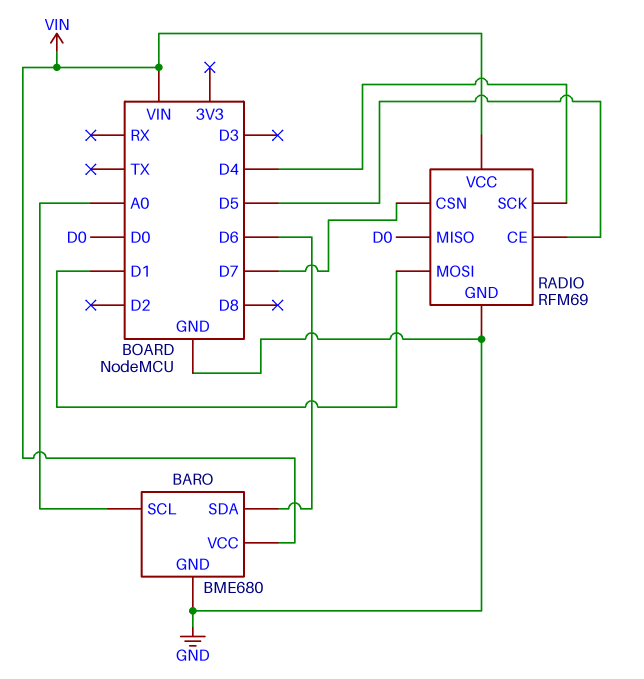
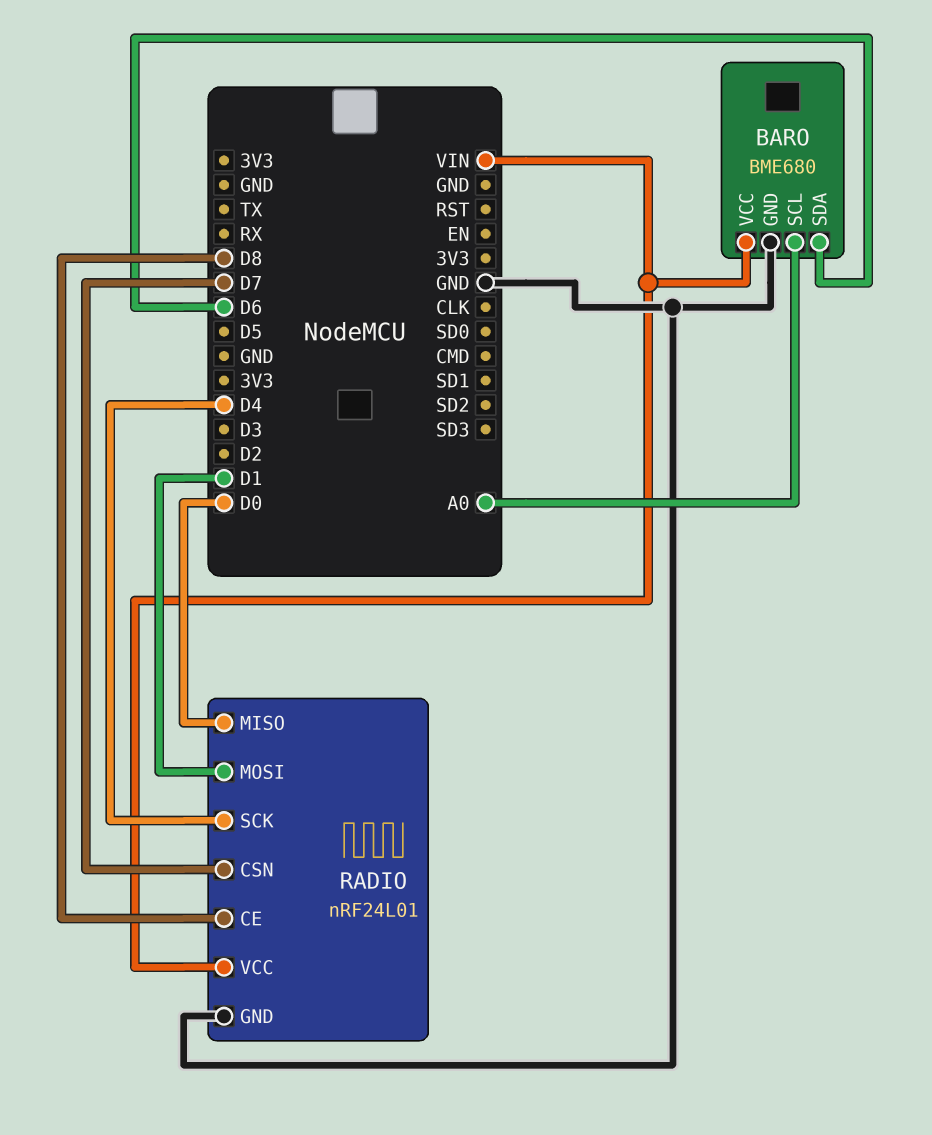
RADIO: RFM69 -> nRF24L01
RADIO pin CE: D5 -> D8

